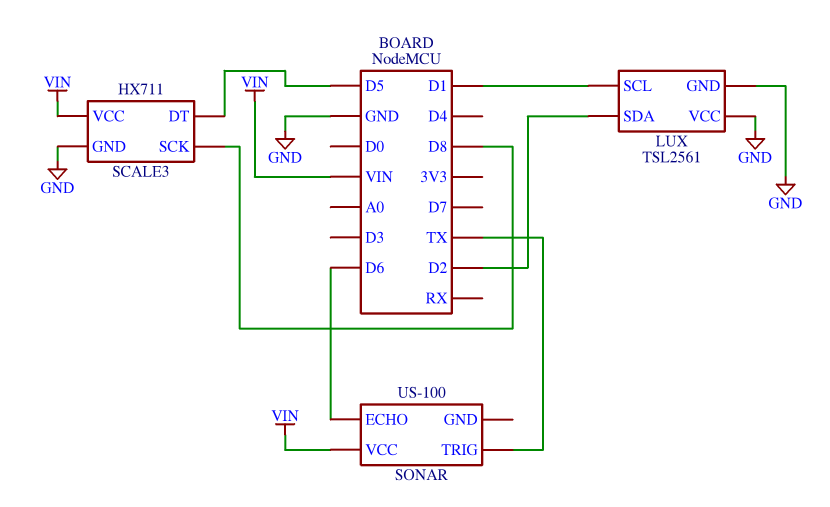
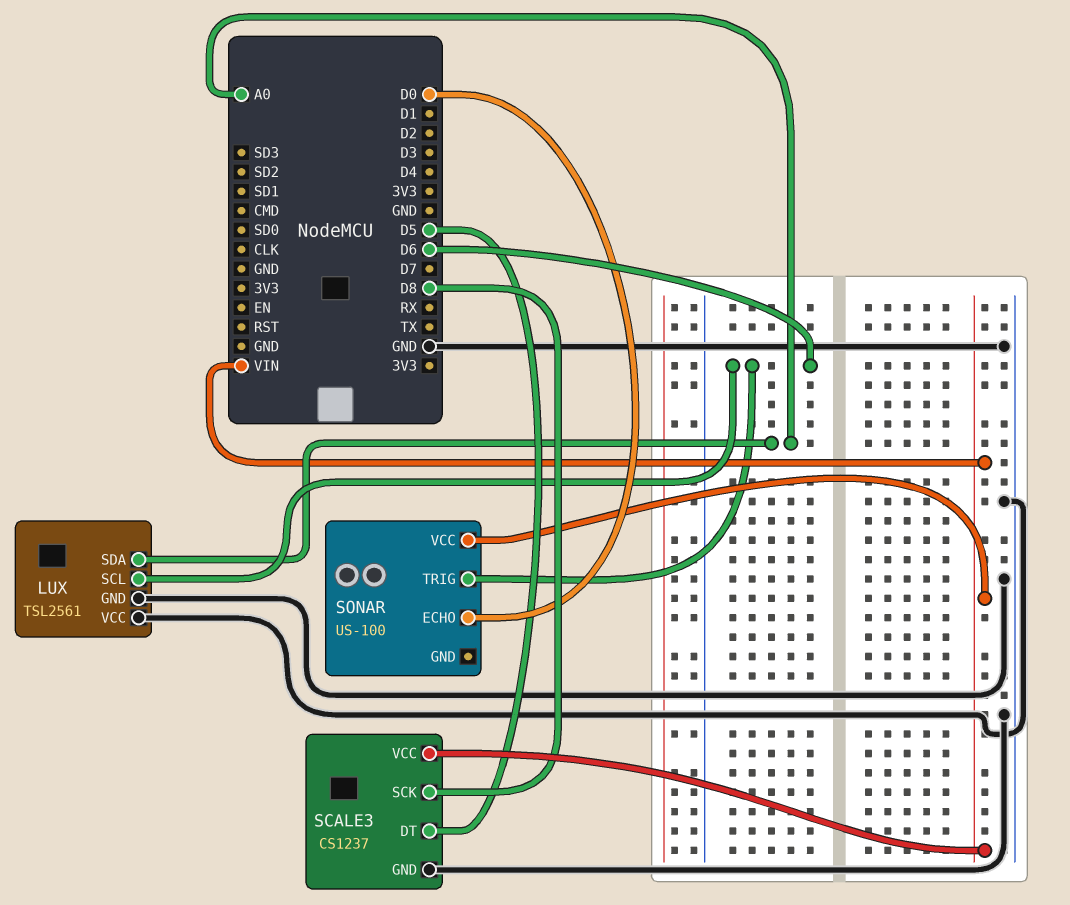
LUX pin SCL: D1 -> D6
LUX pin SDA: D2 -> A0
SCALE3: HX711 -> CS1237
SONAR pin ECHO: D6 -> D0
SONAR pin TRIG: TX -> D6

